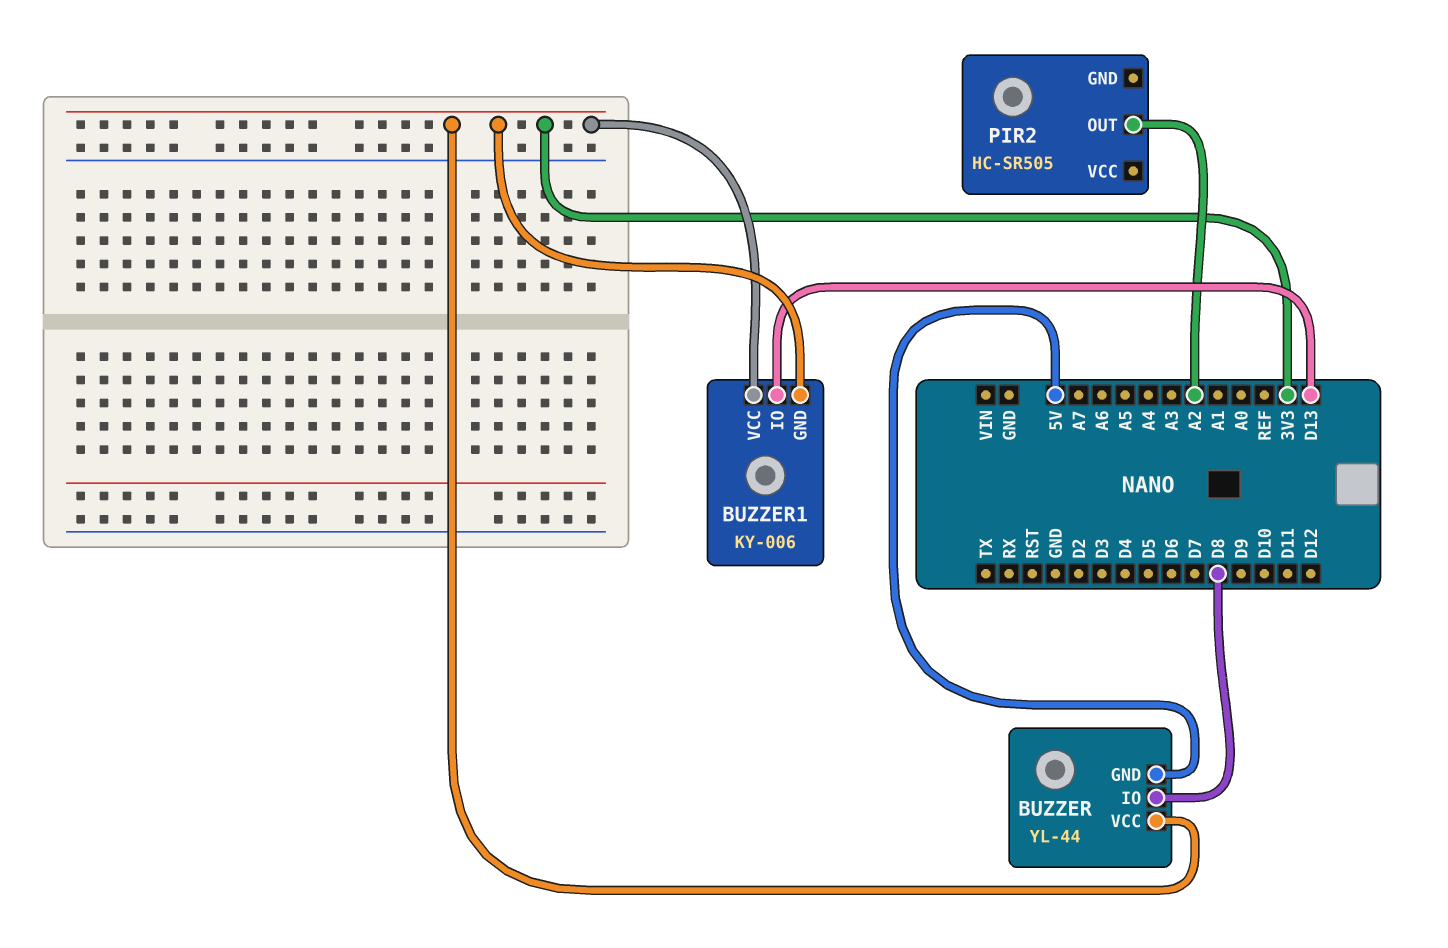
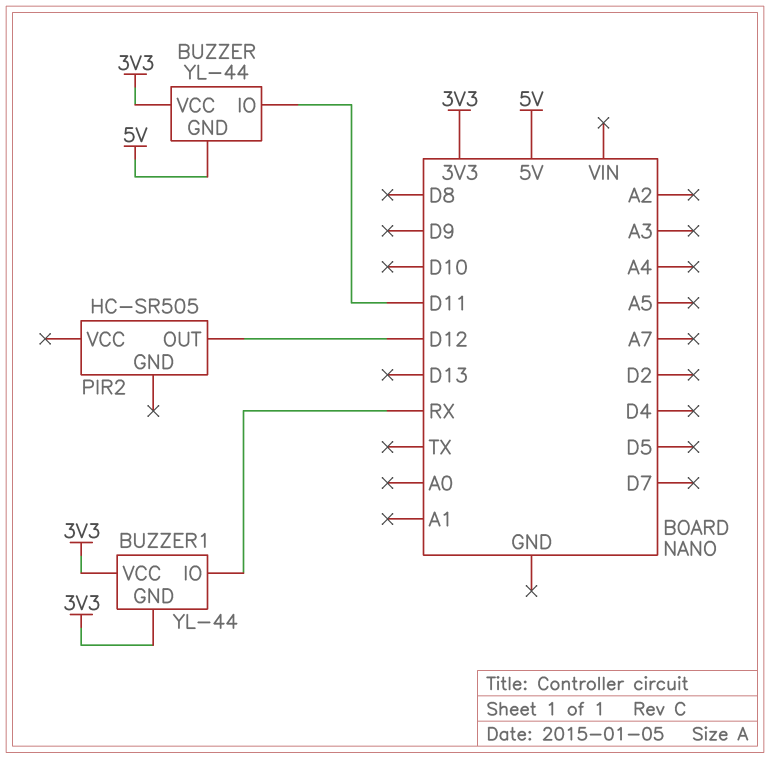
BUZZER pin IO: D8 -> D11
BUZZER1: KY-006 -> YL-44
BUZZER1 pin IO: D13 -> RX
PIR2 pin OUT: A2 -> D12

